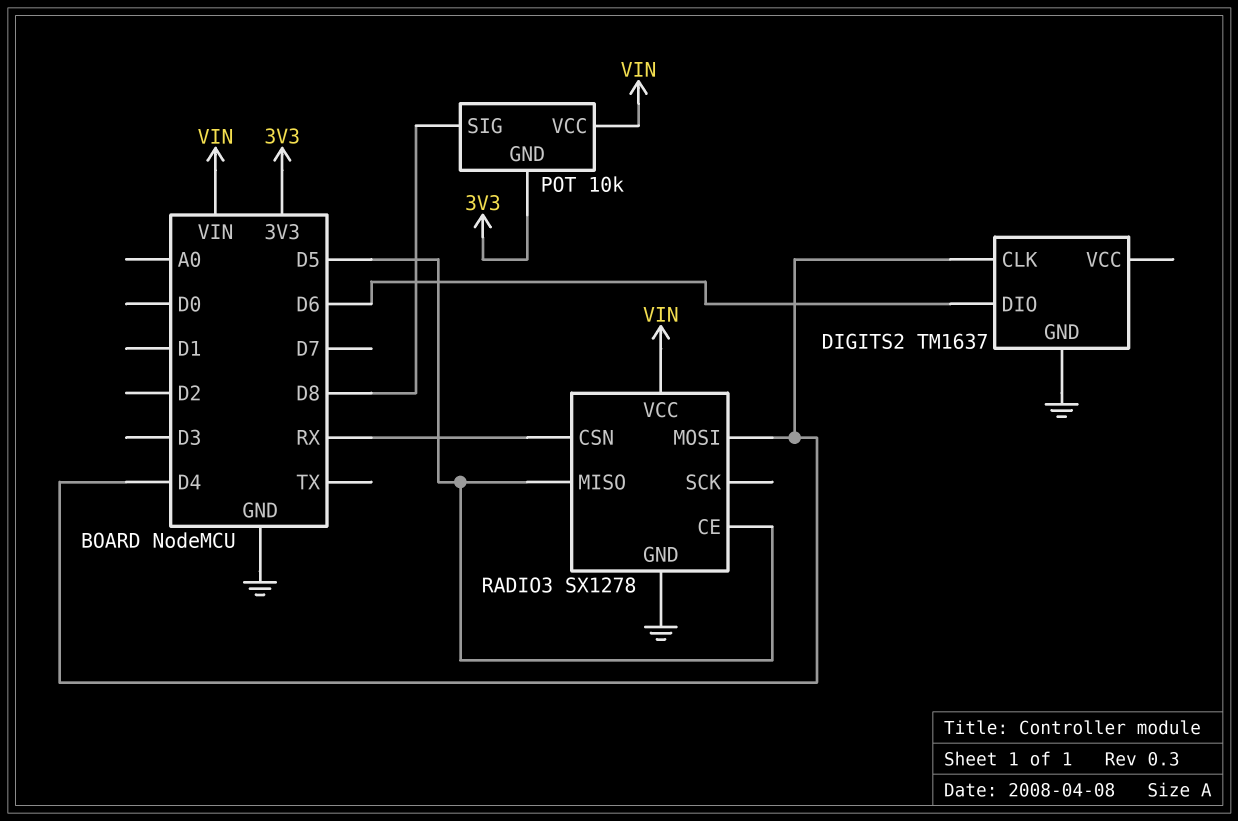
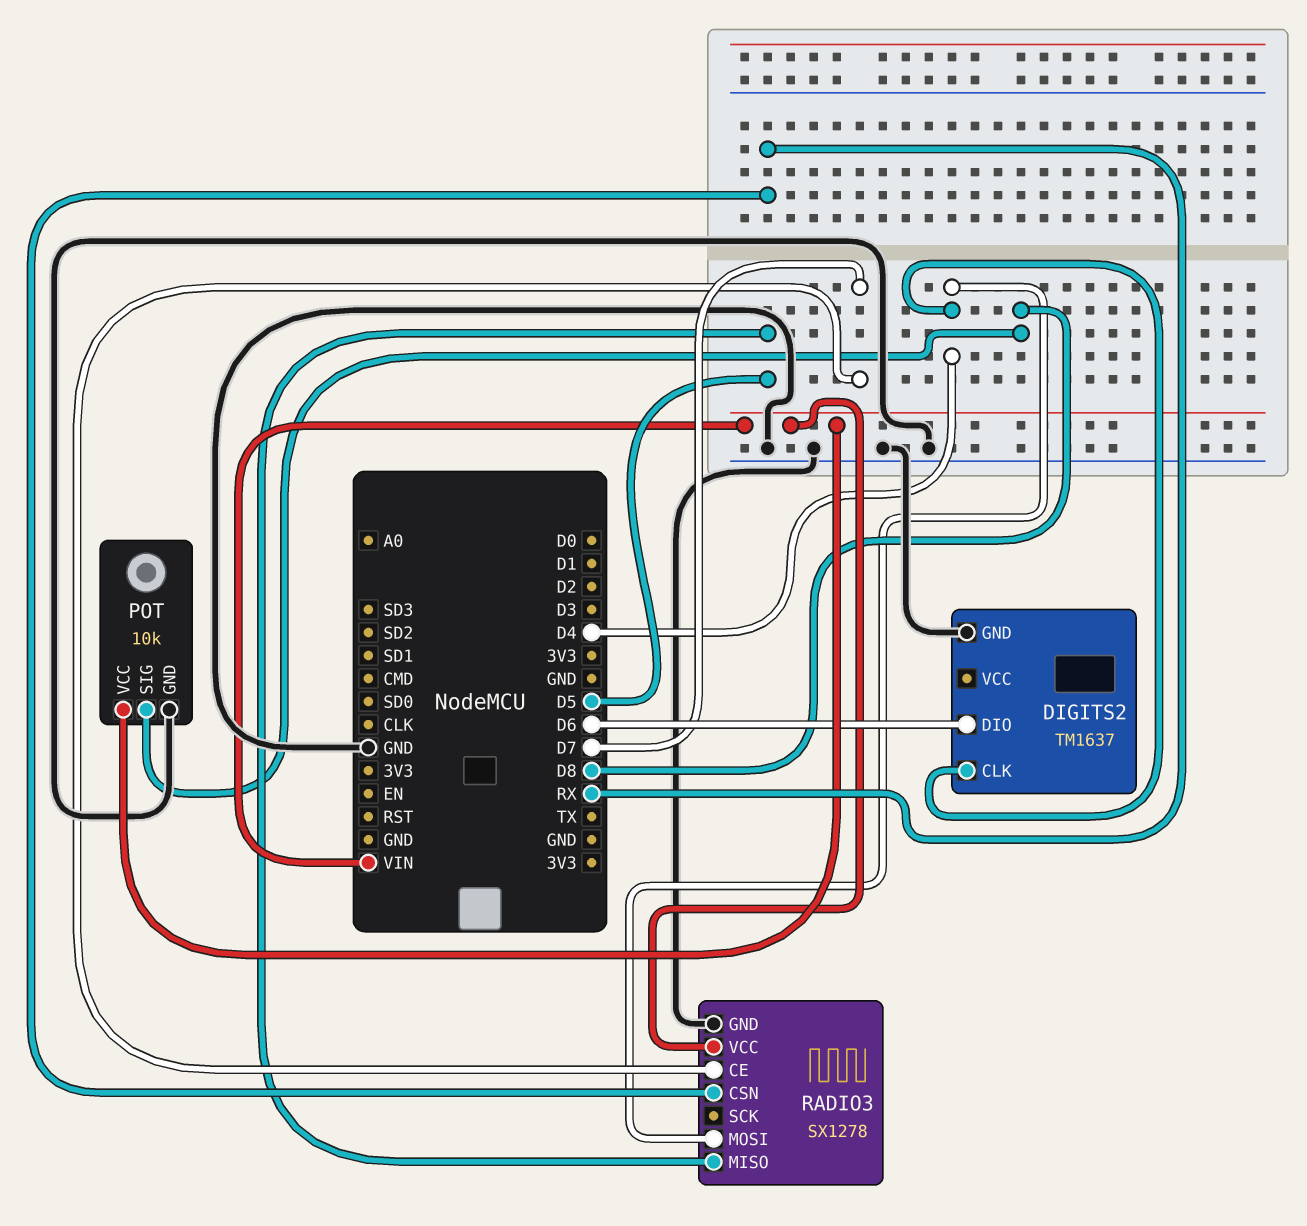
POT pin GND: 3V3 -> GND
RADIO3 pin CE: D5 -> D7

